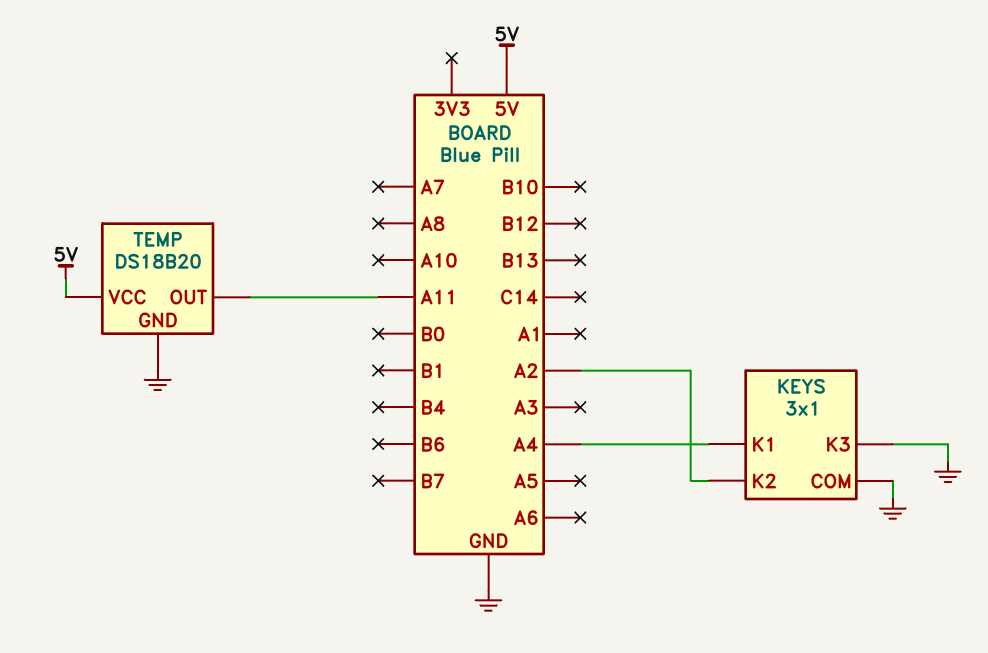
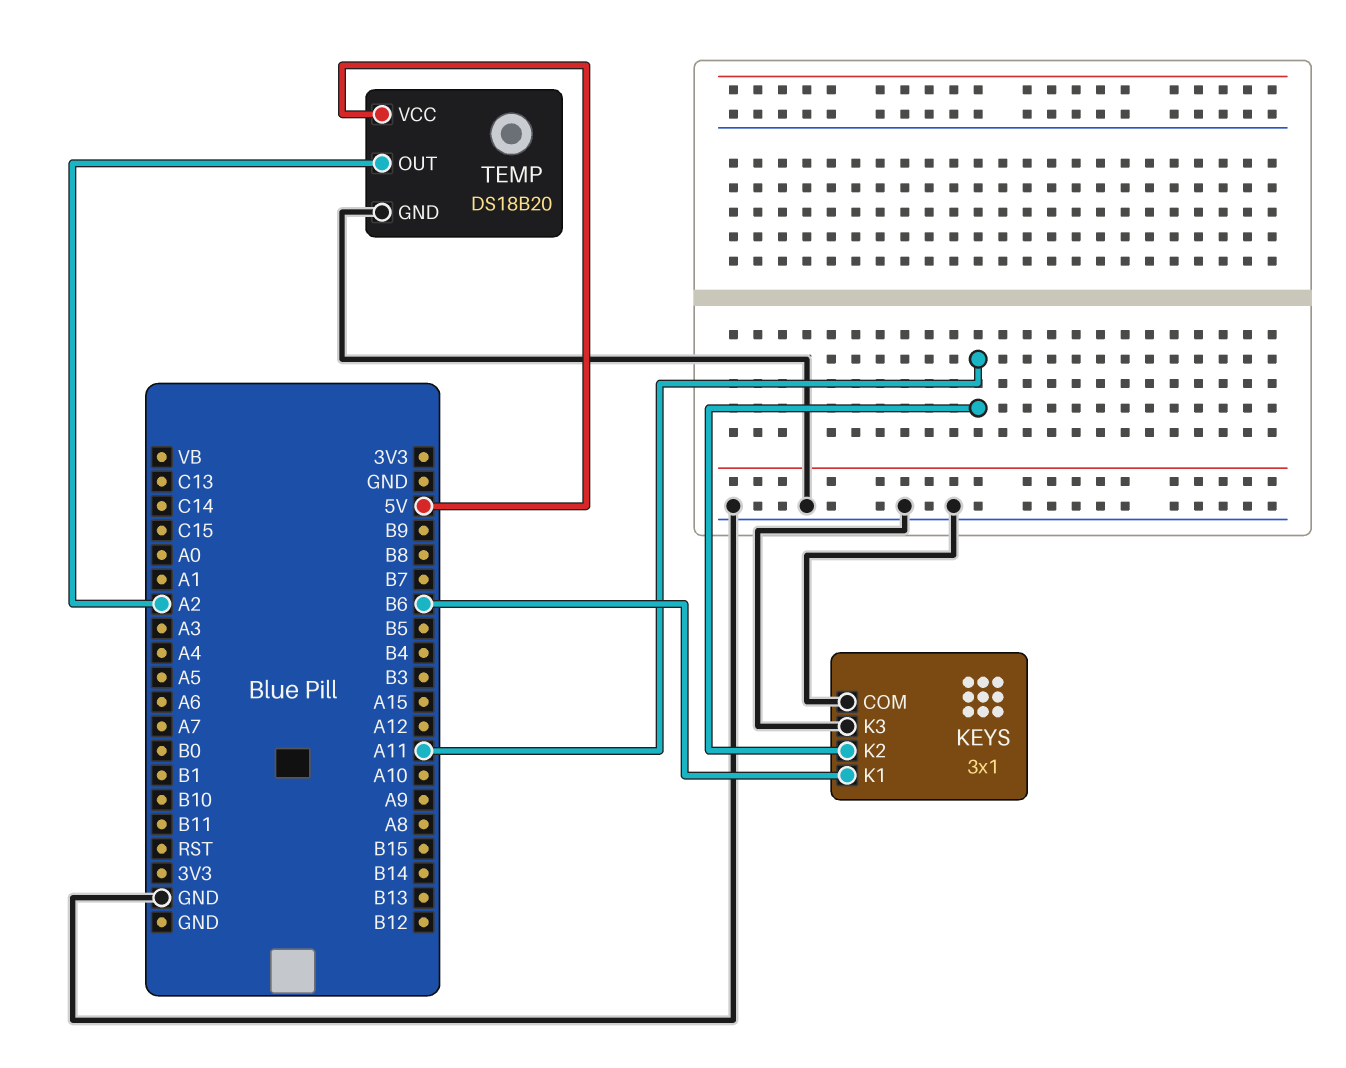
KEYS pin K1: A4 -> B6
KEYS pin K2: A2 -> A11
TEMP pin OUT: A11 -> A2

